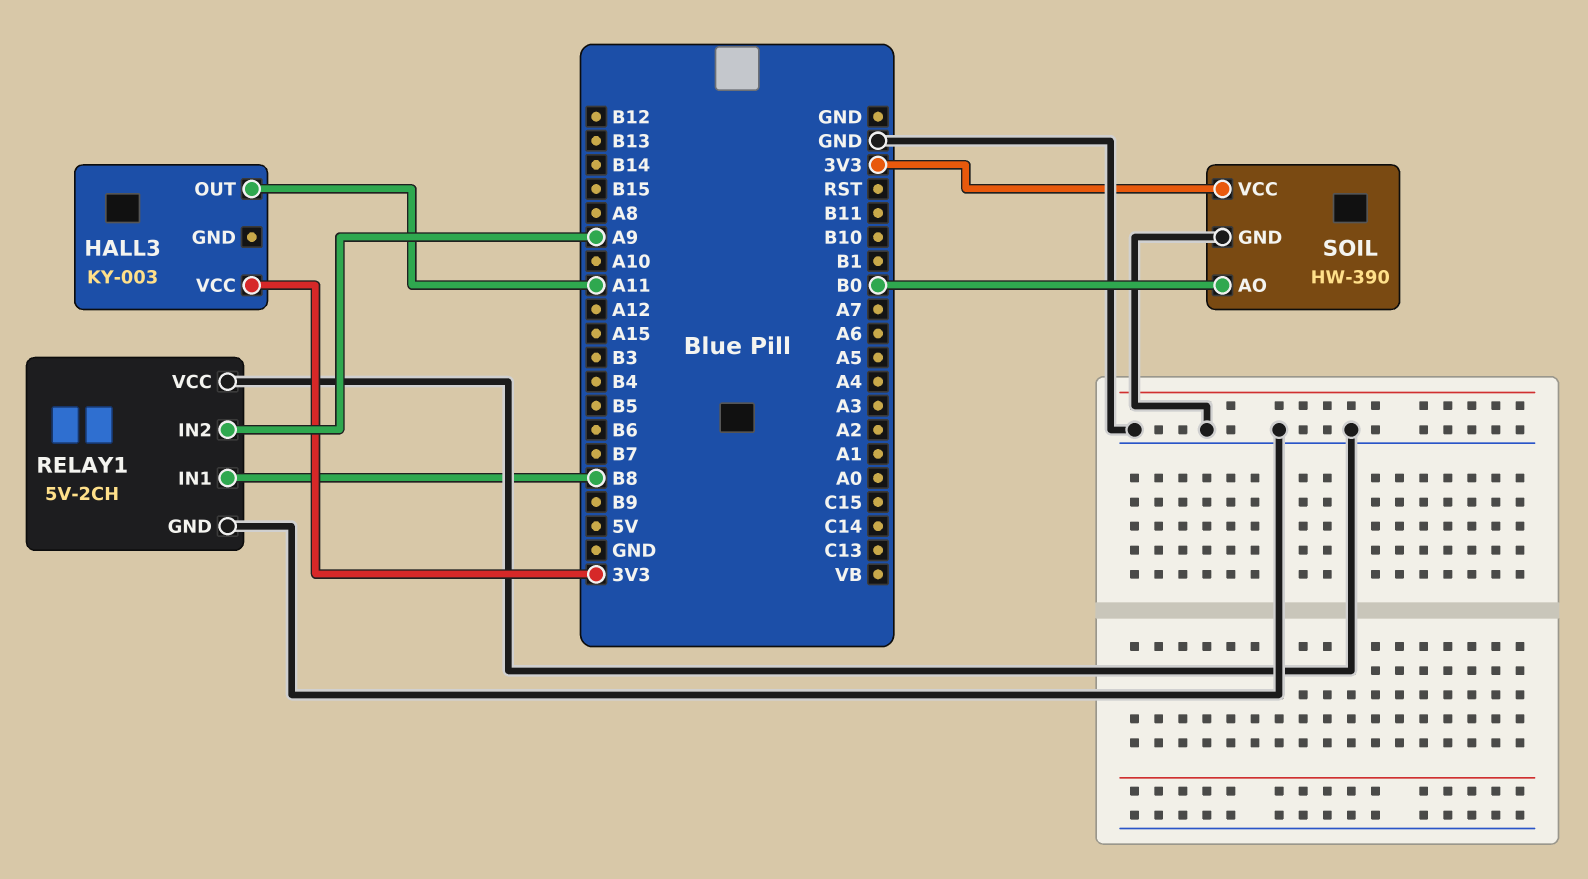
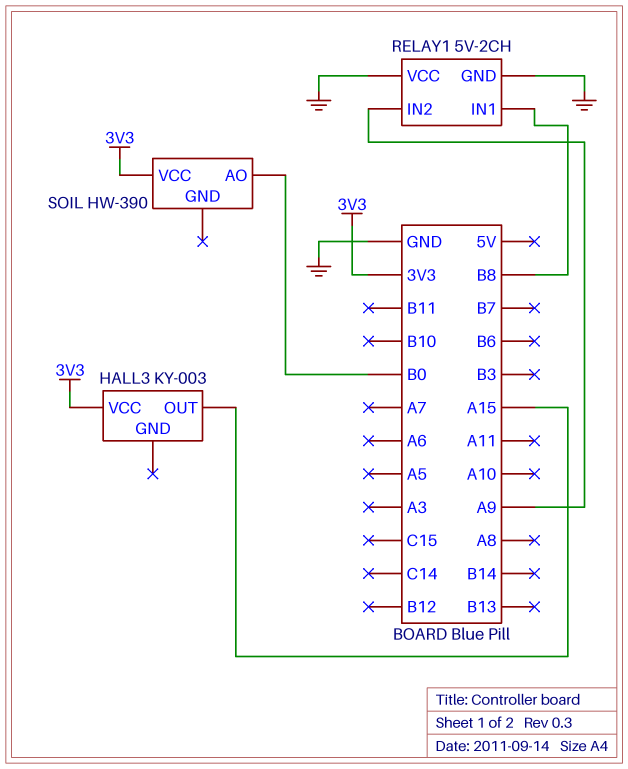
HALL3 pin OUT: A11 -> A15
SOIL pin GND: GND -> none

